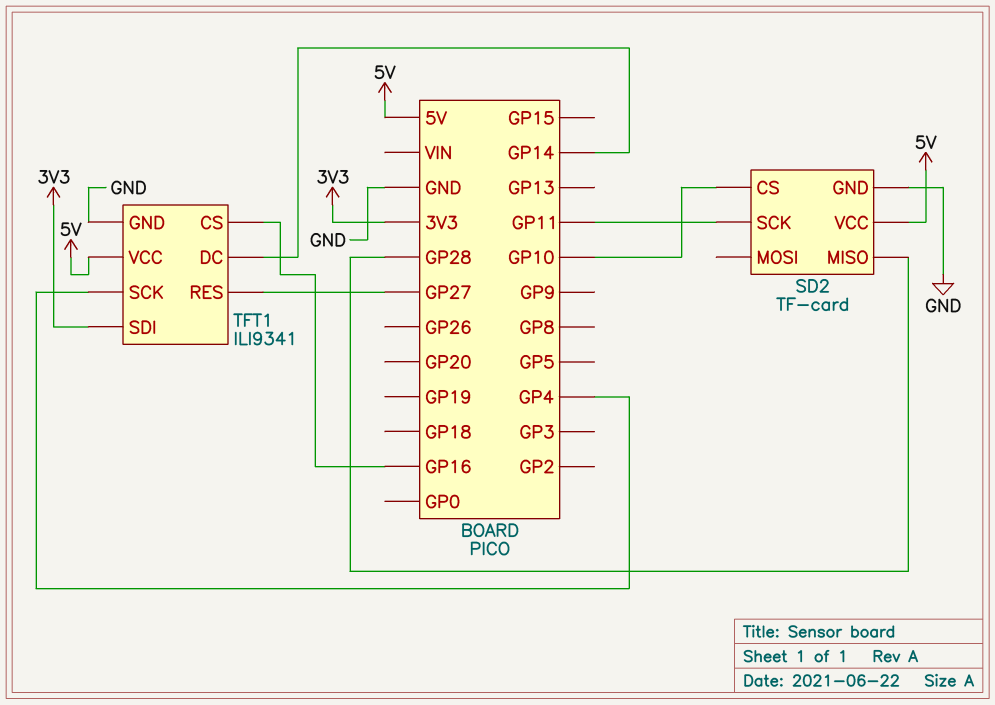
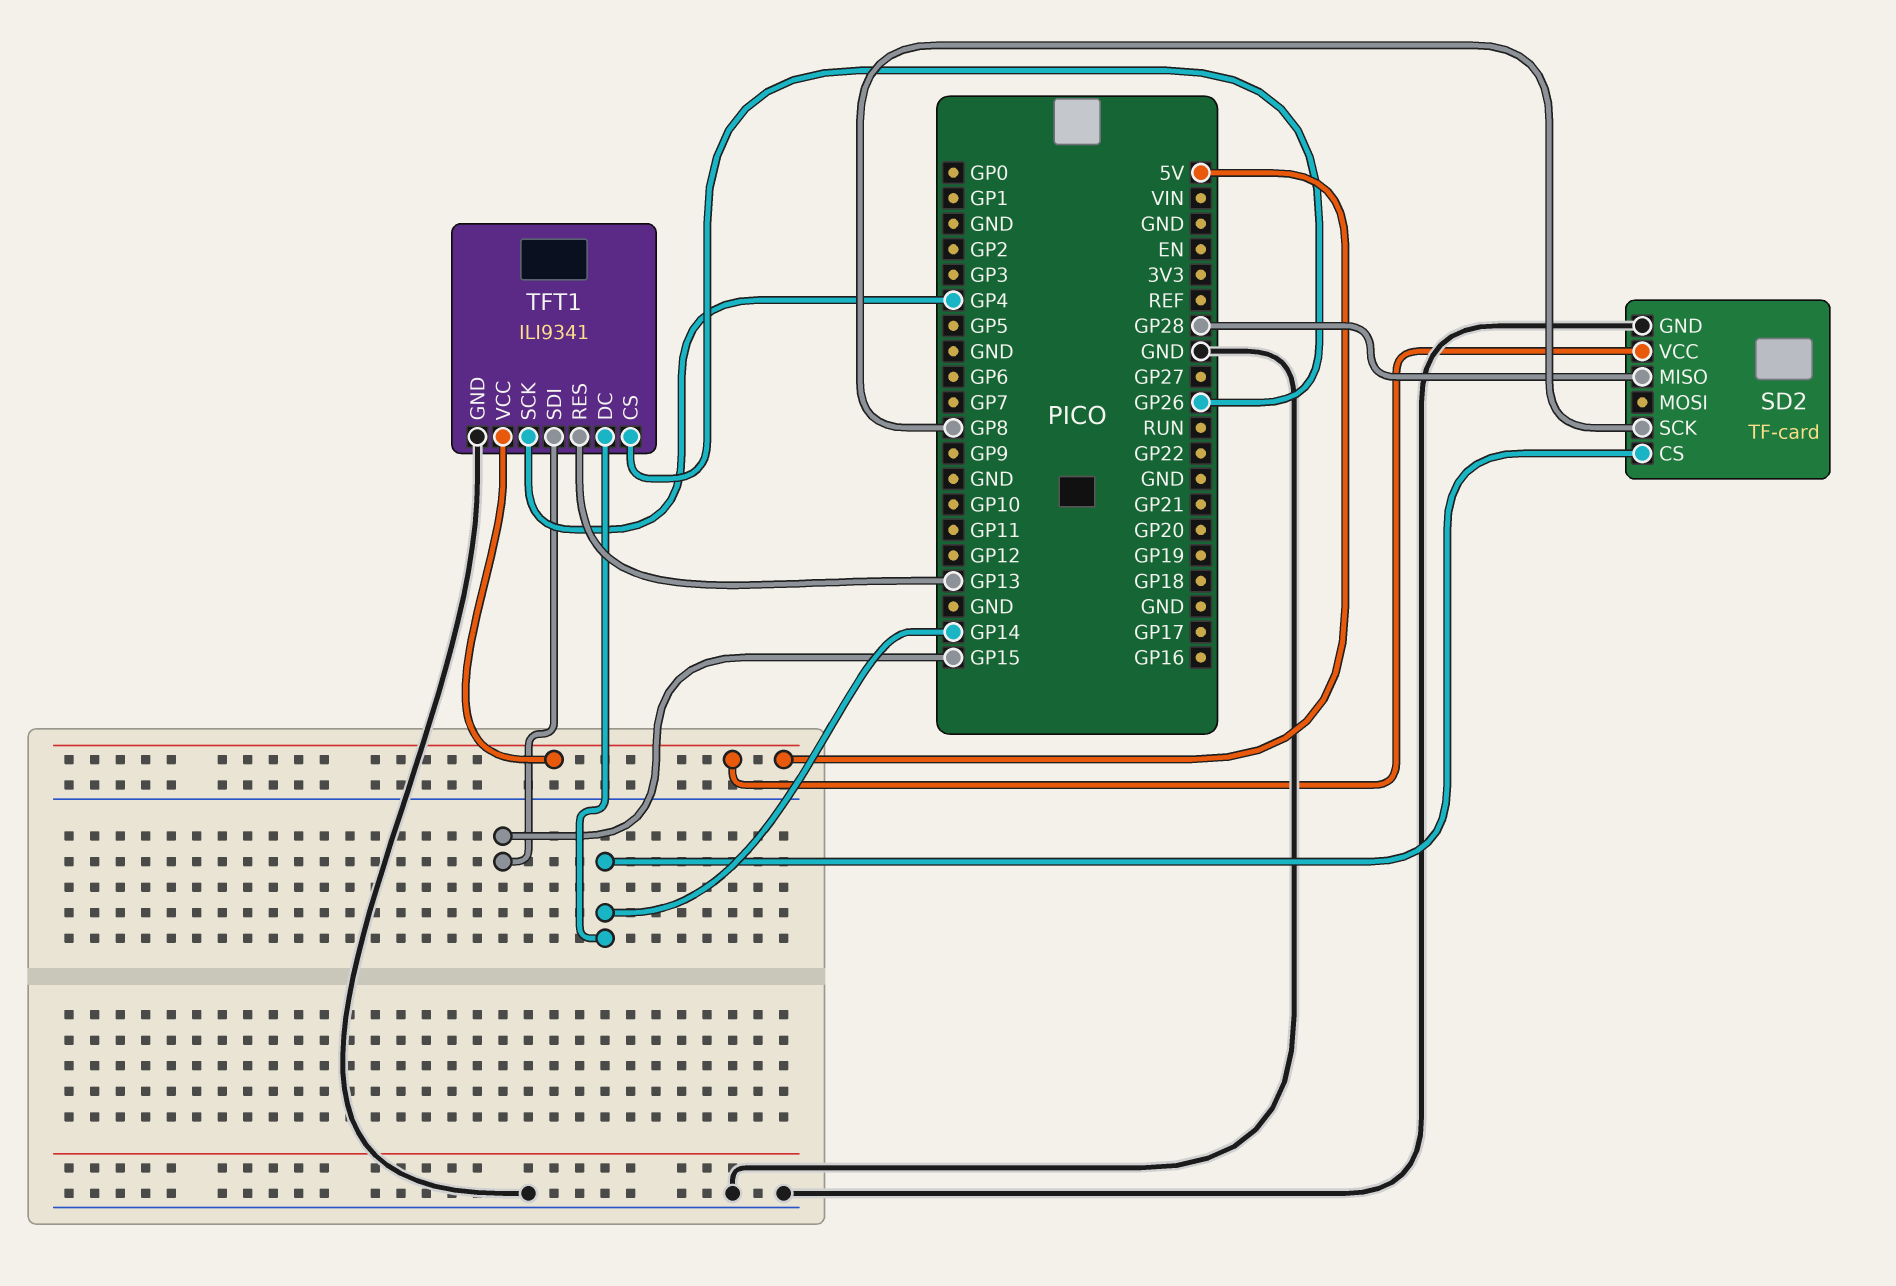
SD2 pin CS: GP10 -> GP14
SD2 pin SCK: GP11 -> GP8
TFT1 pin CS: GP16 -> GP26
TFT1 pin RES: GP27 -> GP13
TFT1 pin SDI: 3V3 -> GP15

